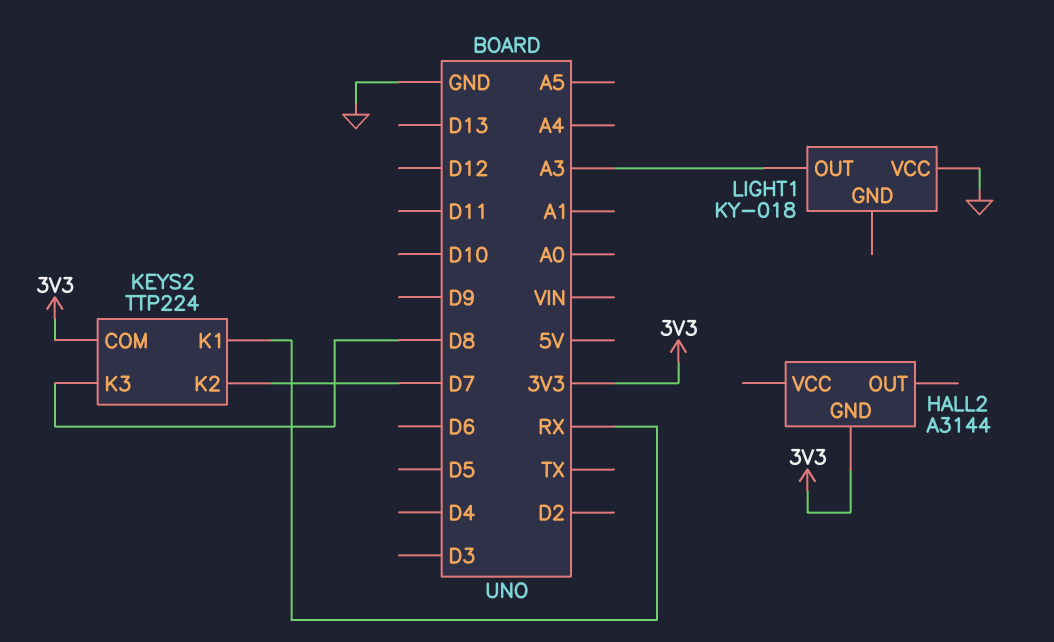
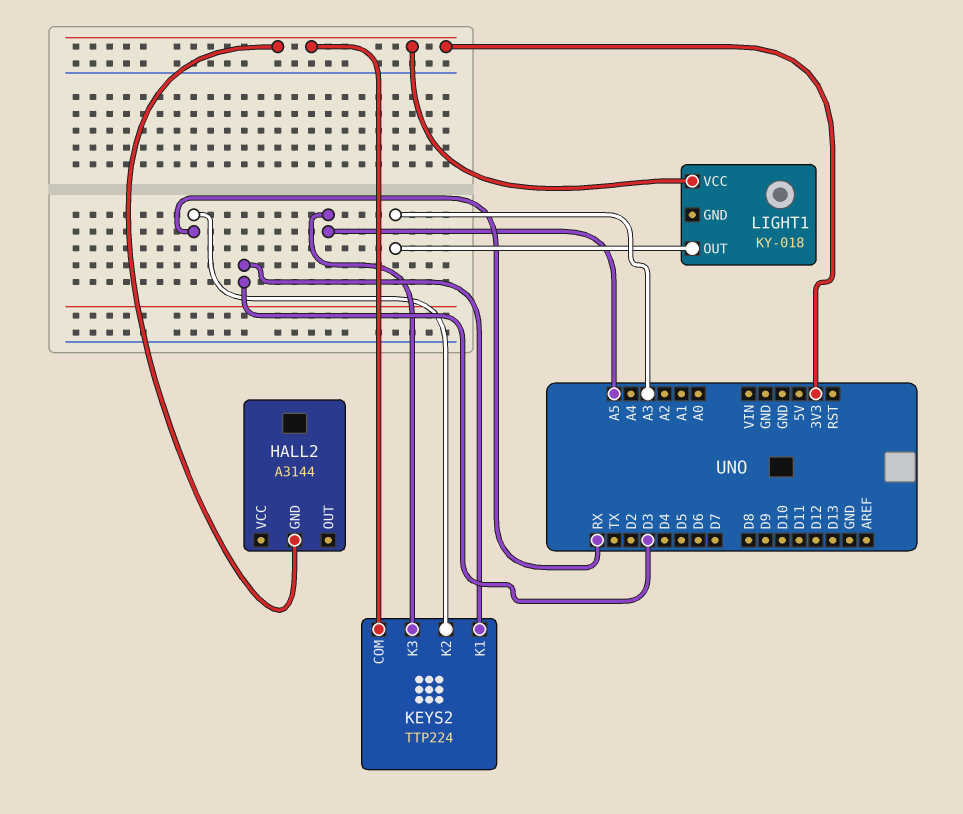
KEYS2 pin K1: RX -> D3
KEYS2 pin K2: D7 -> RX
KEYS2 pin K3: D8 -> A5
LIGHT1 pin VCC: GND -> 3V3

